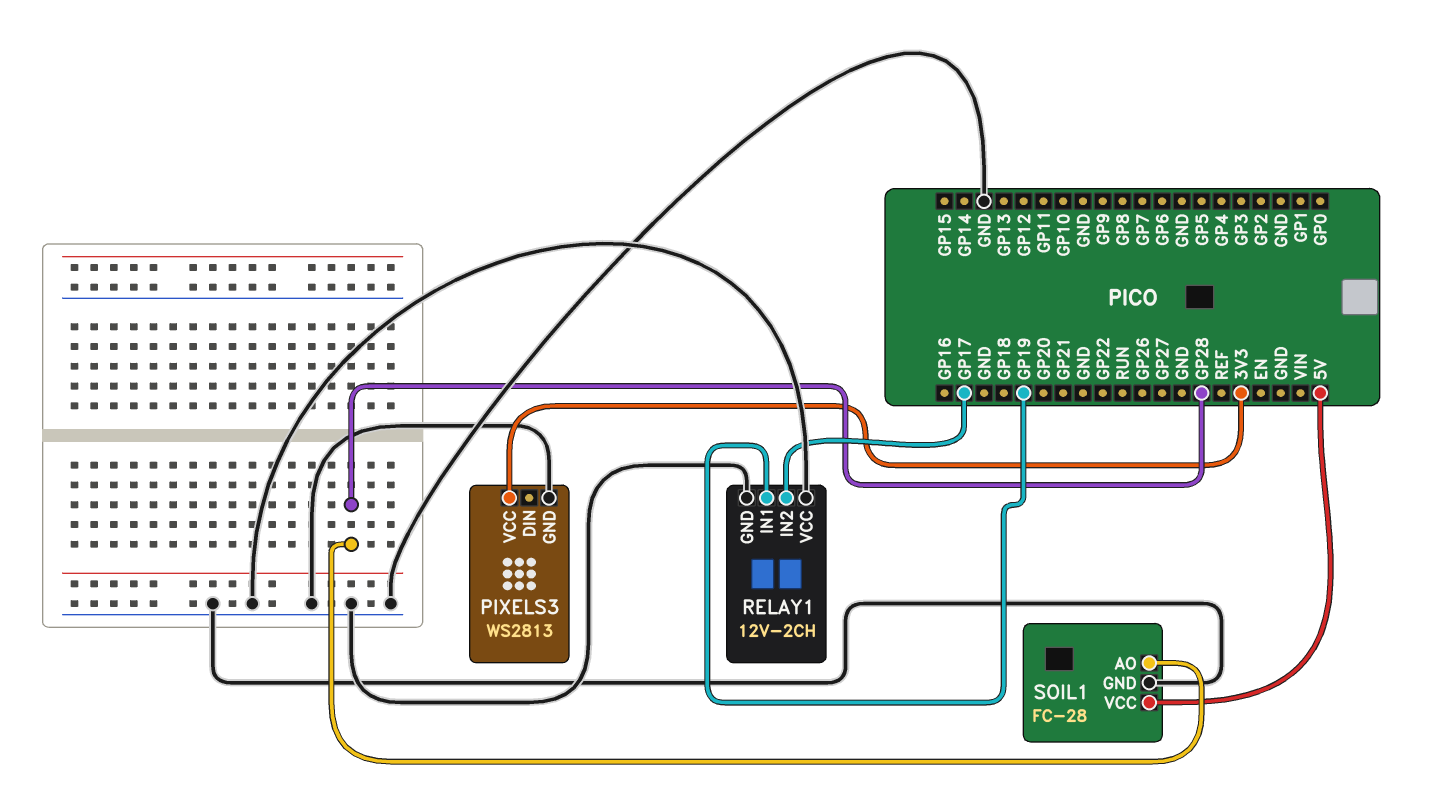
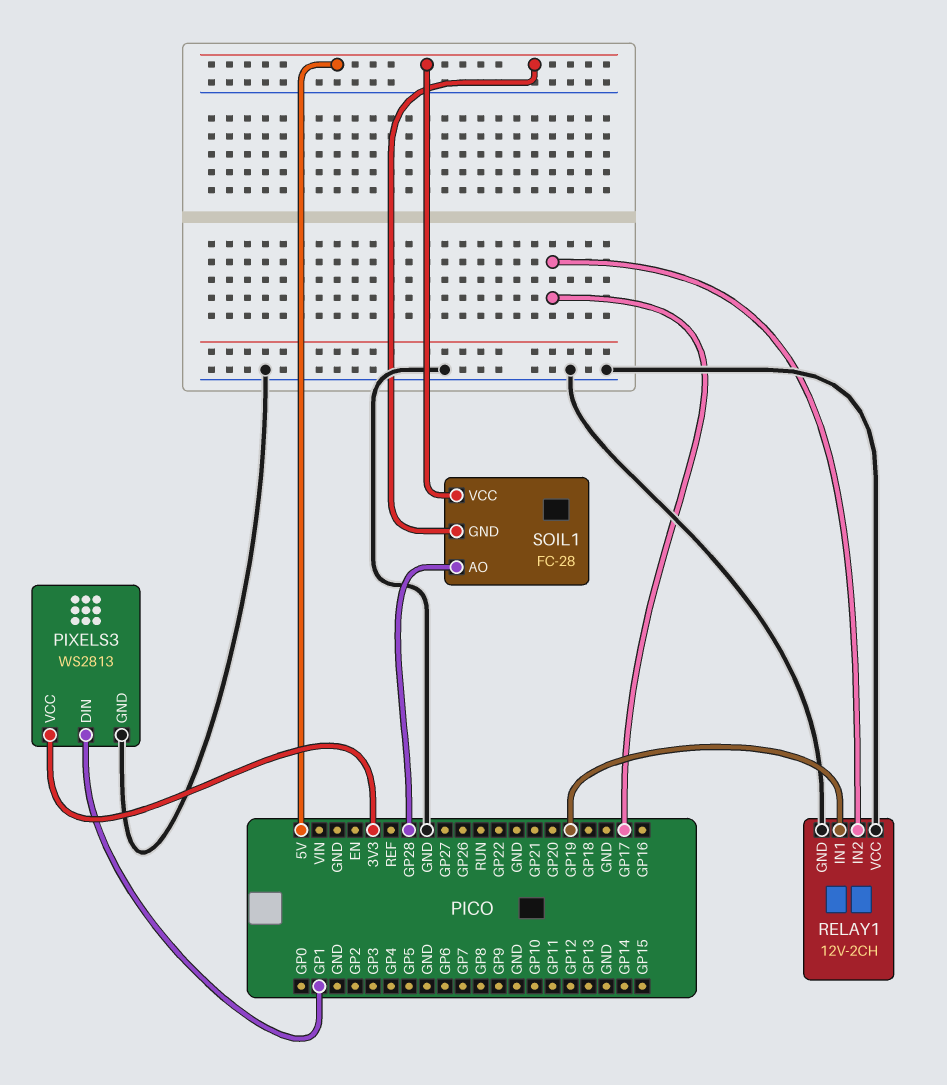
PIXELS3 pin DIN: none -> GP1
SOIL1 pin GND: GND -> 5V

